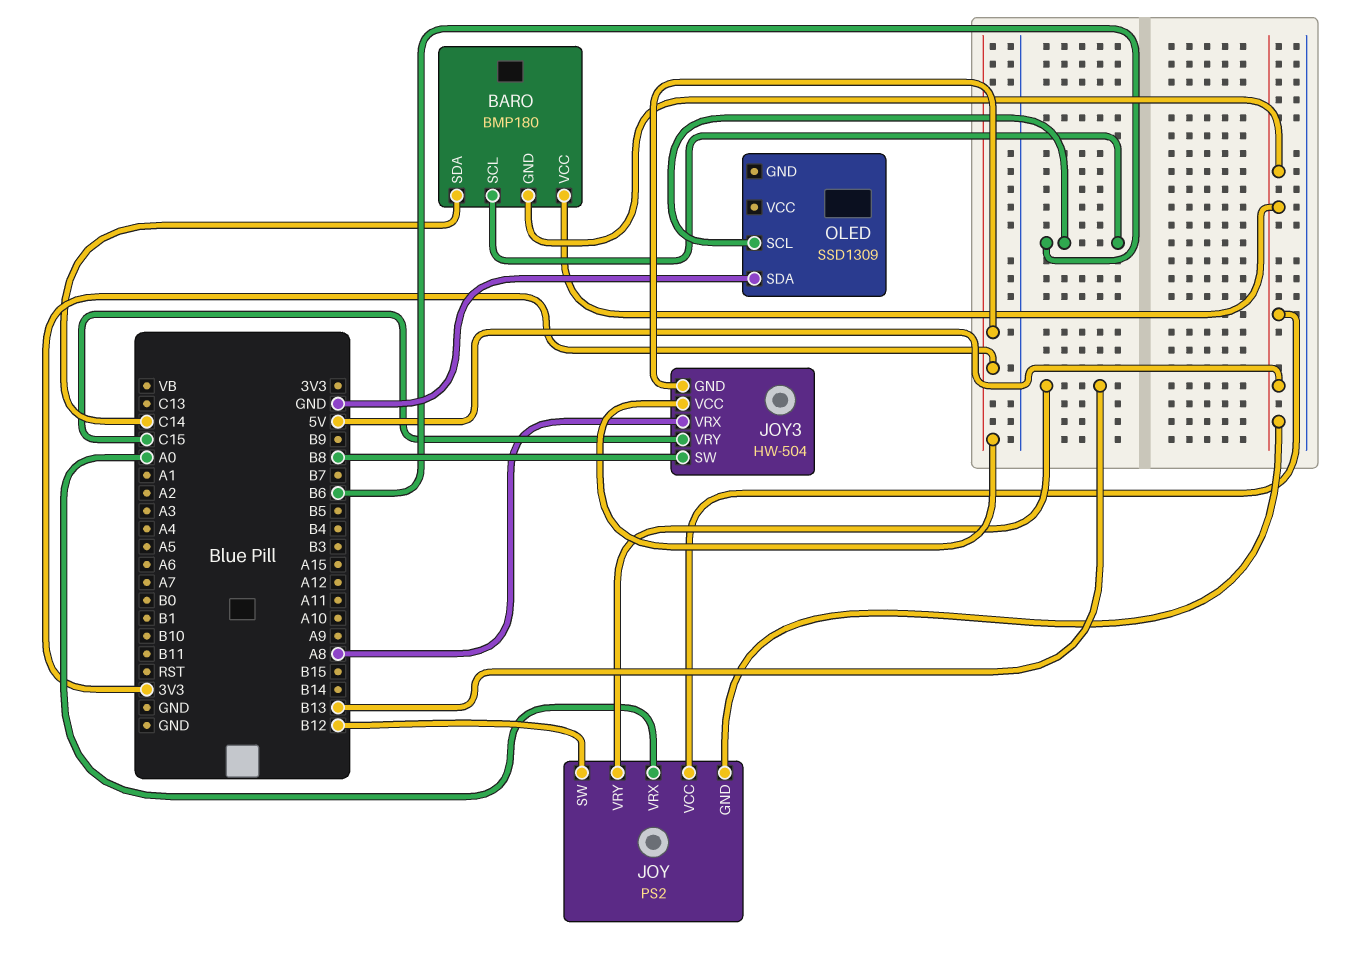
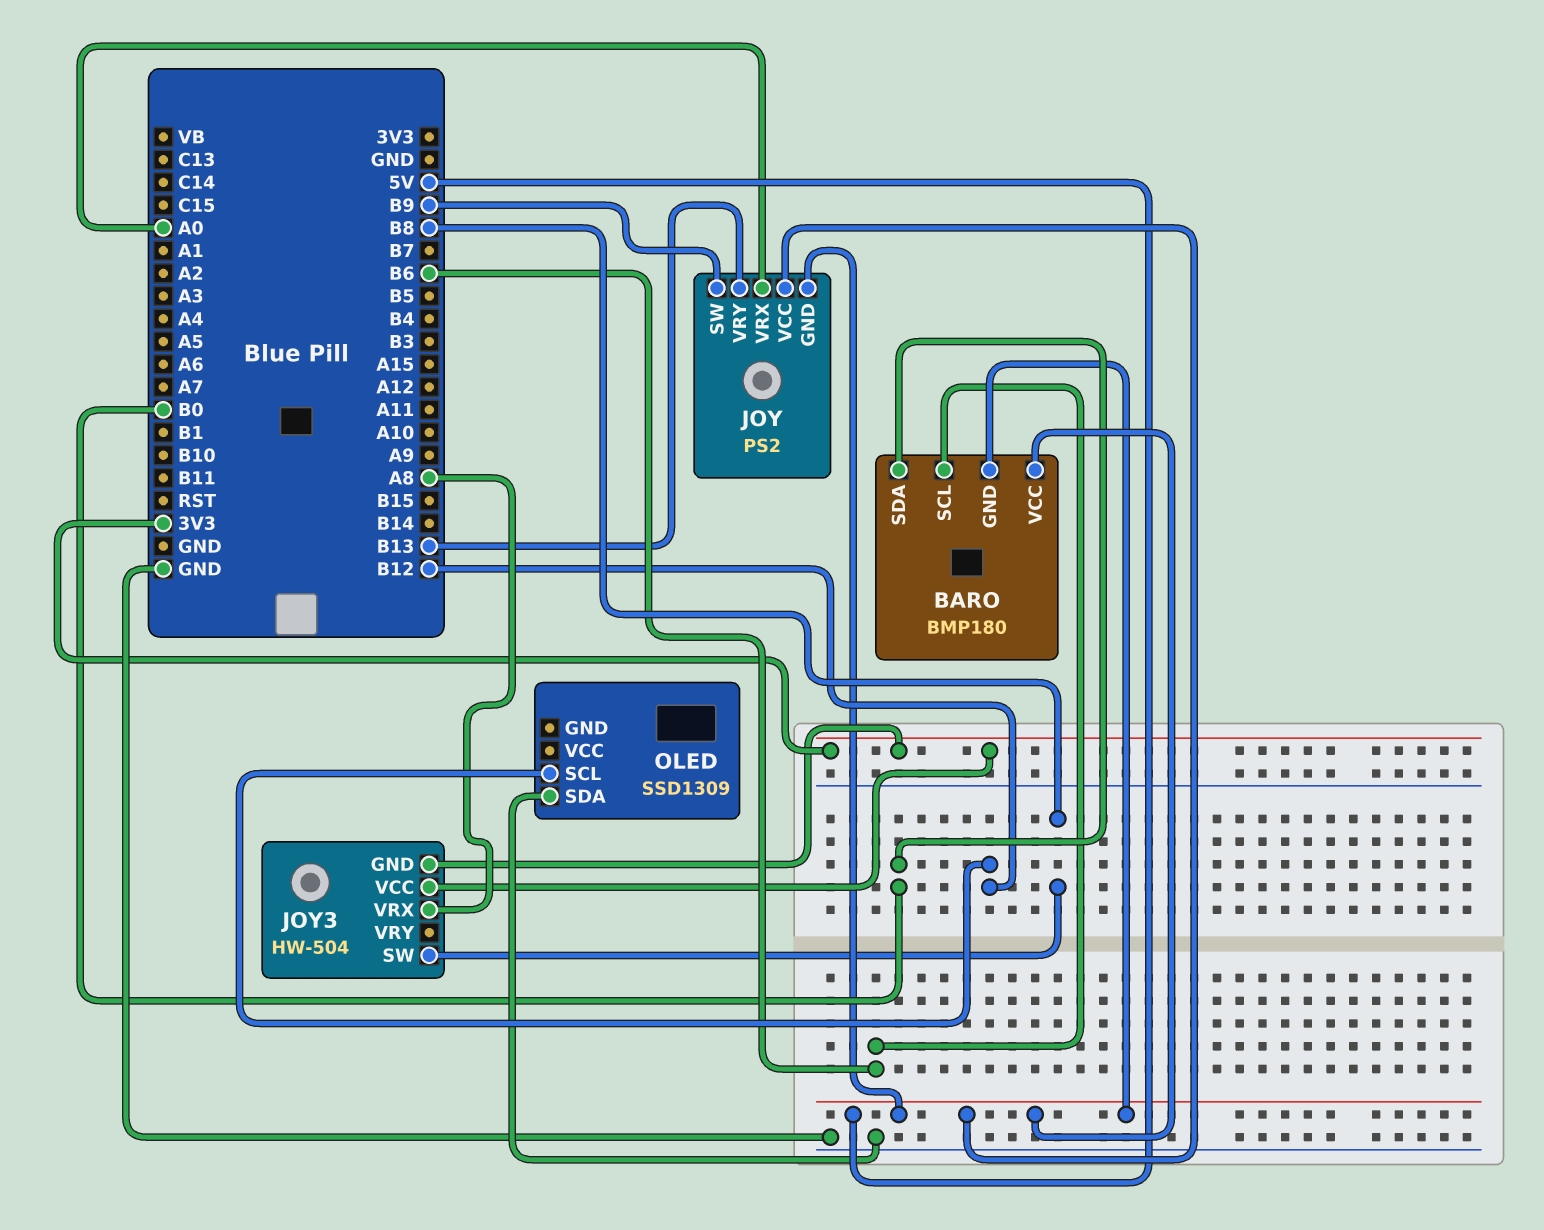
BARO pin SDA: C14 -> B0
JOY pin SW: B12 -> B9
JOY3 pin VRY: C15 -> none
OLED pin SCL: B6 -> B12

